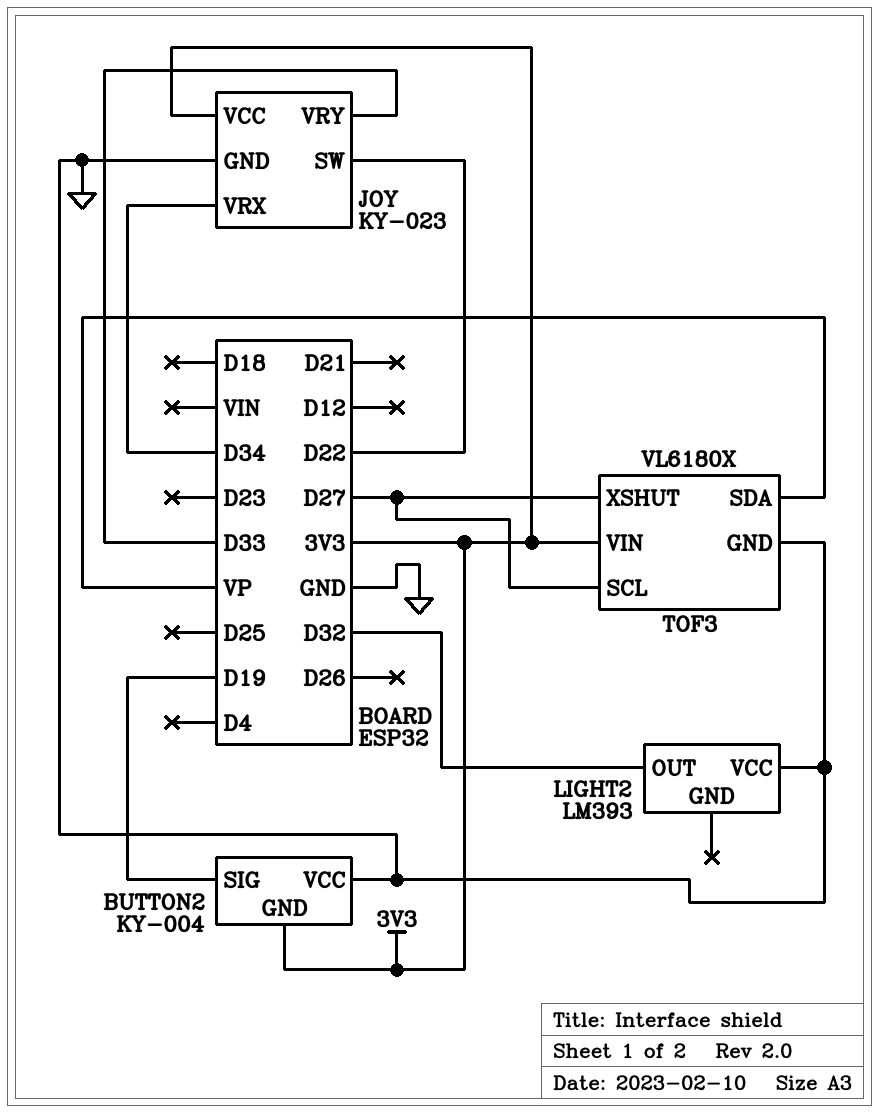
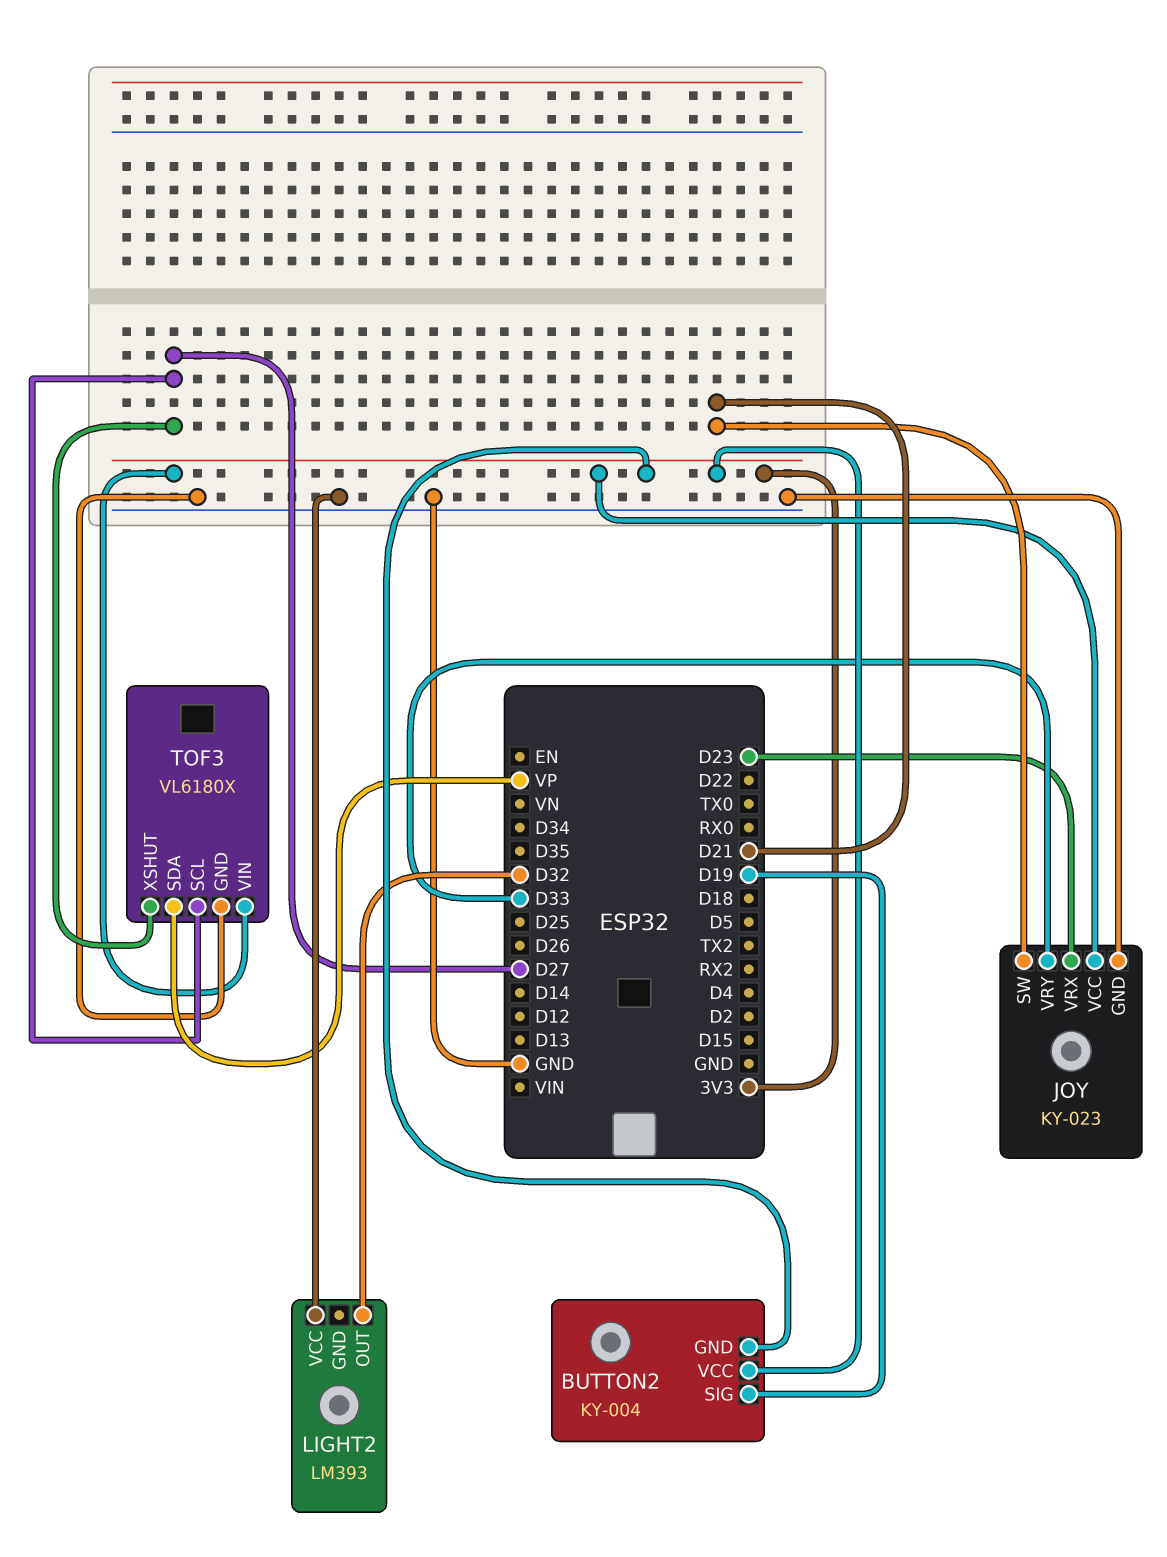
BUTTON2 pin VCC: GND -> 3V3
JOY pin SW: D22 -> D21
JOY pin VRX: D34 -> D23

